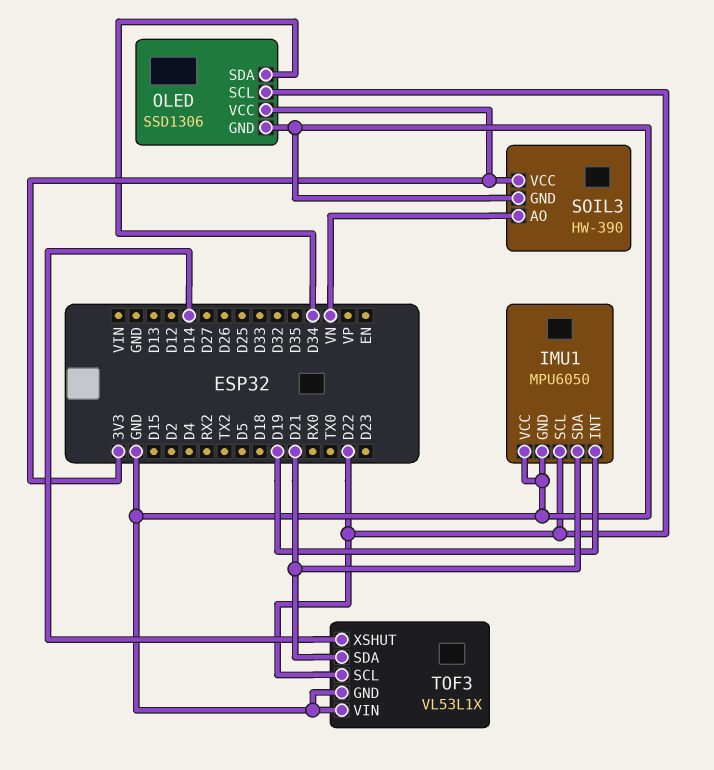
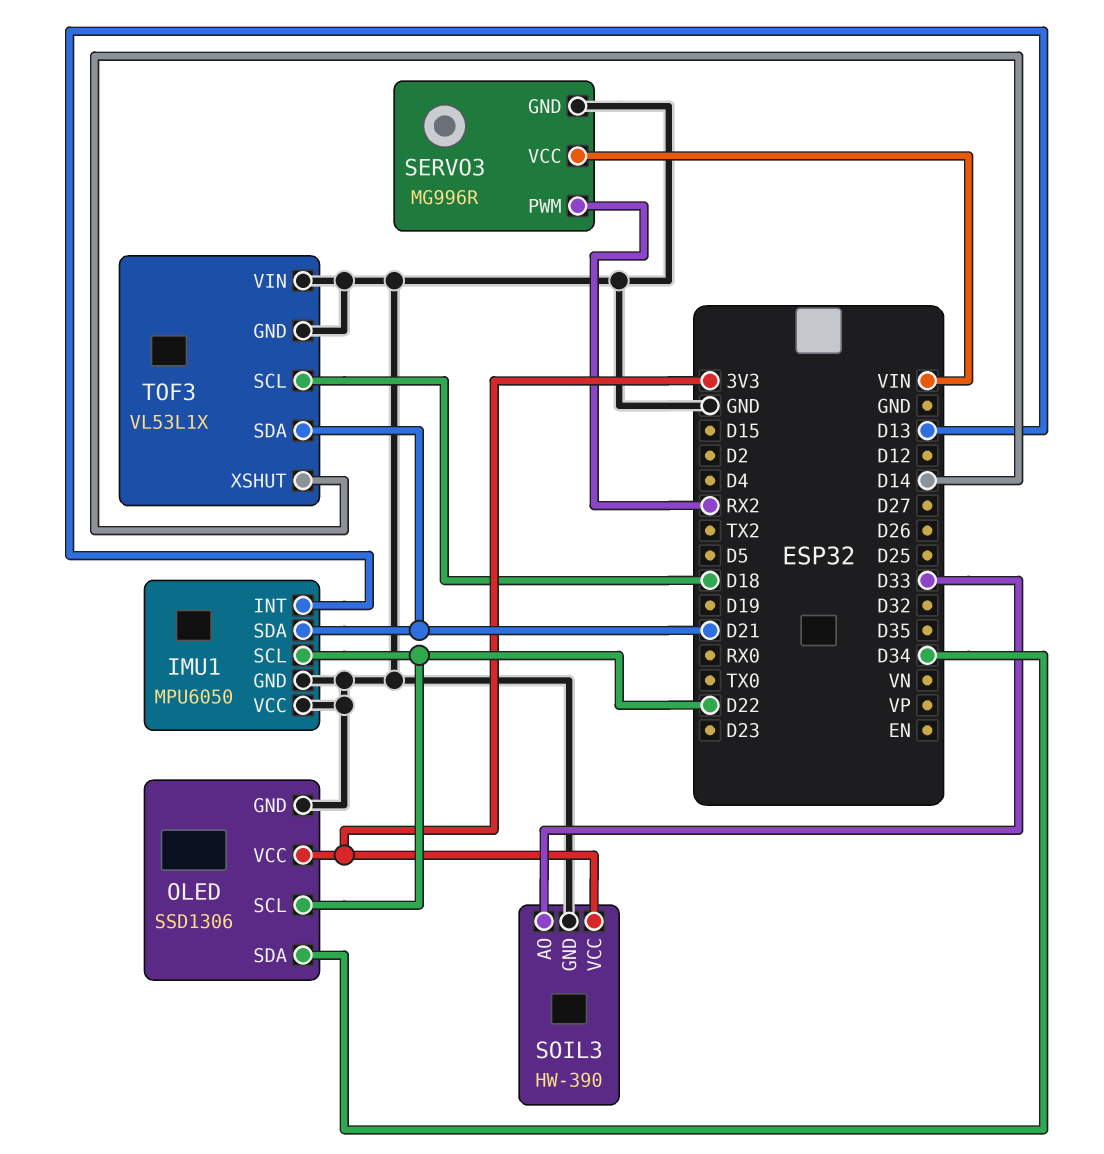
IMU1 pin INT: D19 -> D13
SERVO3: none -> MG996R
SERVO3 pin GND: none -> GND
SERVO3 pin PWM: none -> RX2
SERVO3 pin VCC: none -> VIN
SOIL3 pin AO: VN -> D33
TOF3 pin SCL: D22 -> D18

